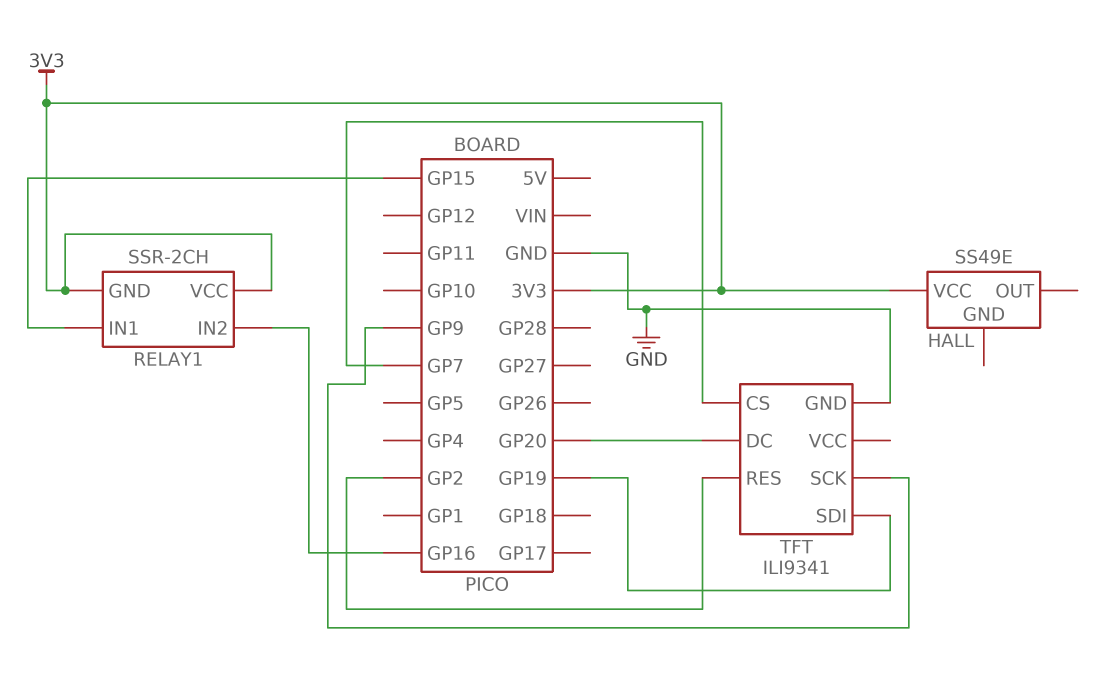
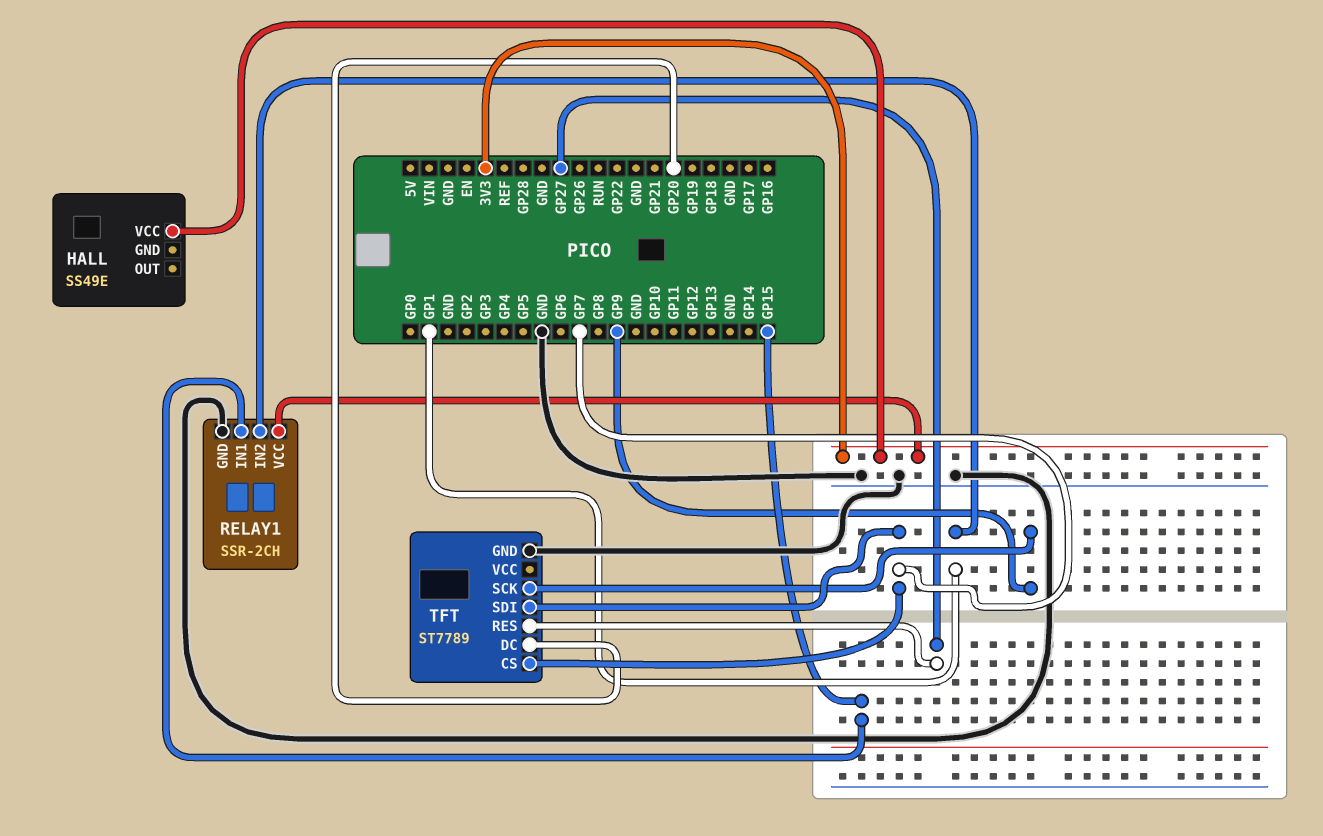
RELAY1 pin GND: 3V3 -> GND
RELAY1 pin IN2: GP16 -> GP1
TFT: ILI9341 -> ST7789
TFT pin RES: GP2 -> GP27
TFT pin SDI: GP19 -> GP7

